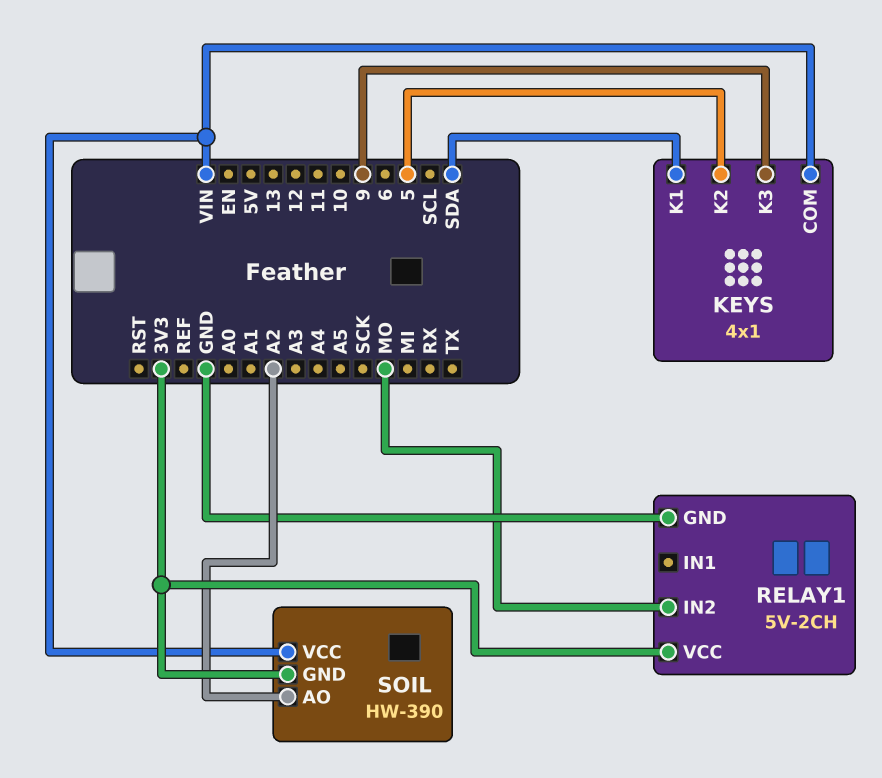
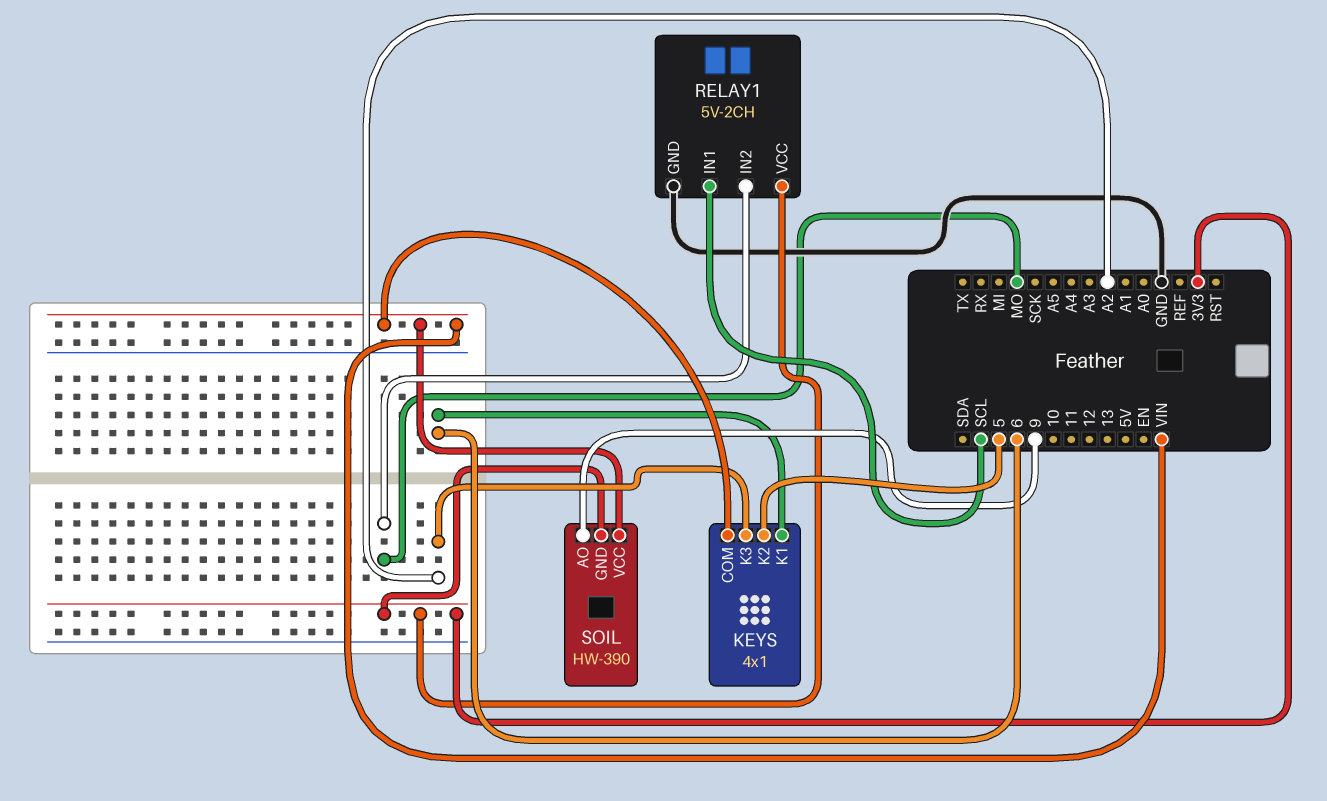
KEYS pin K1: SDA -> 6
KEYS pin K3: 9 -> A2
RELAY1 pin IN1: none -> SCL
SOIL pin AO: A2 -> 9

